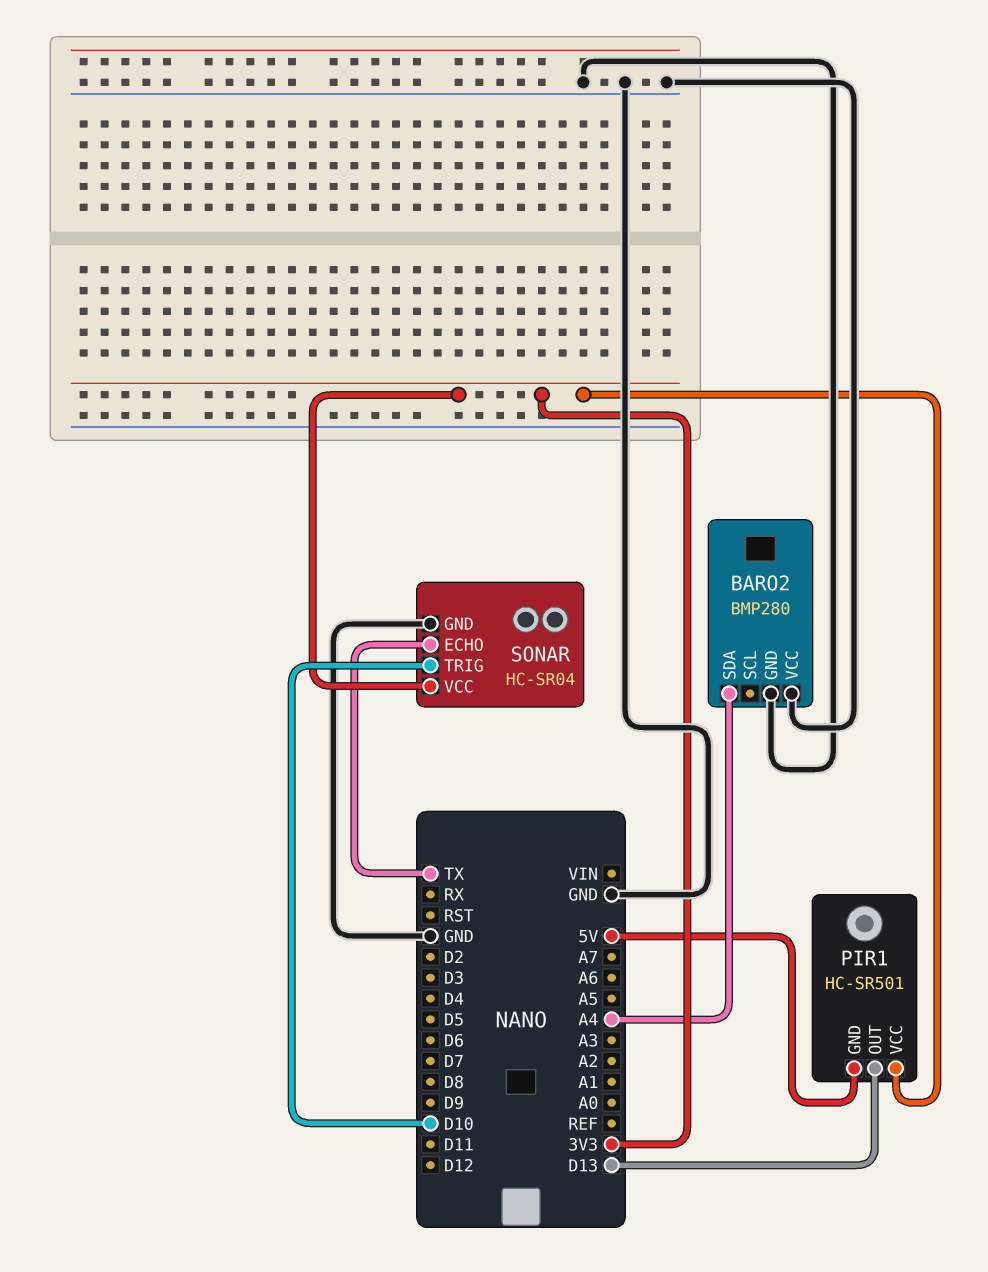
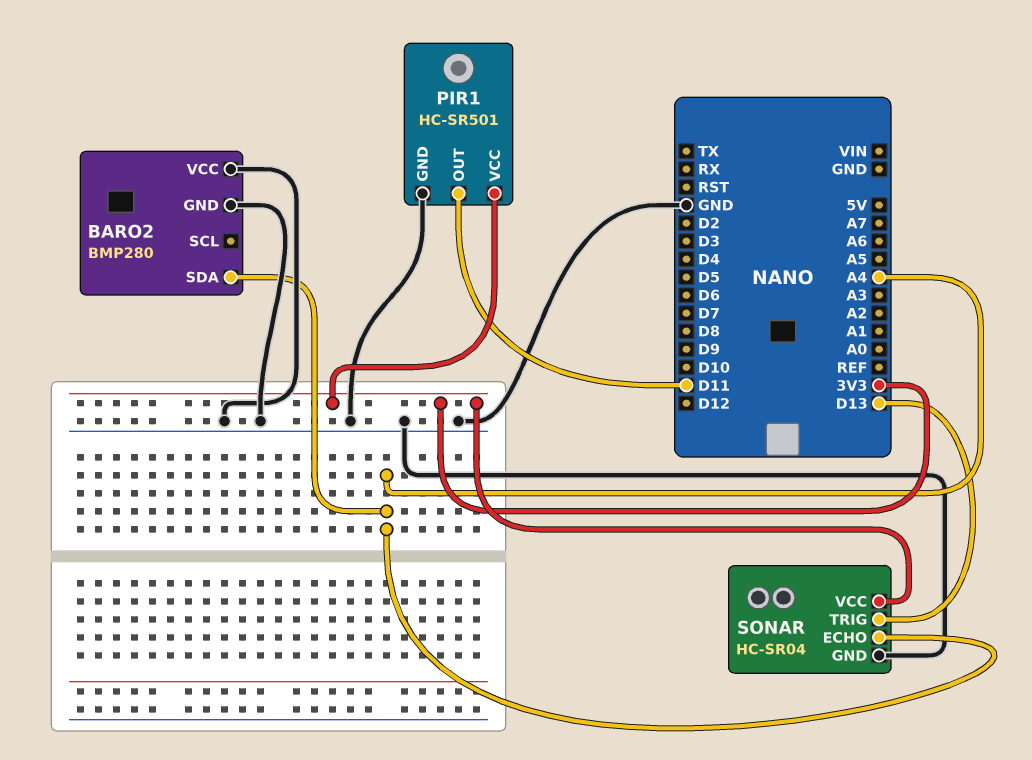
PIR1 pin GND: 5V -> GND
PIR1 pin OUT: D13 -> D11
SONAR pin ECHO: TX -> A4
SONAR pin TRIG: D10 -> D13

